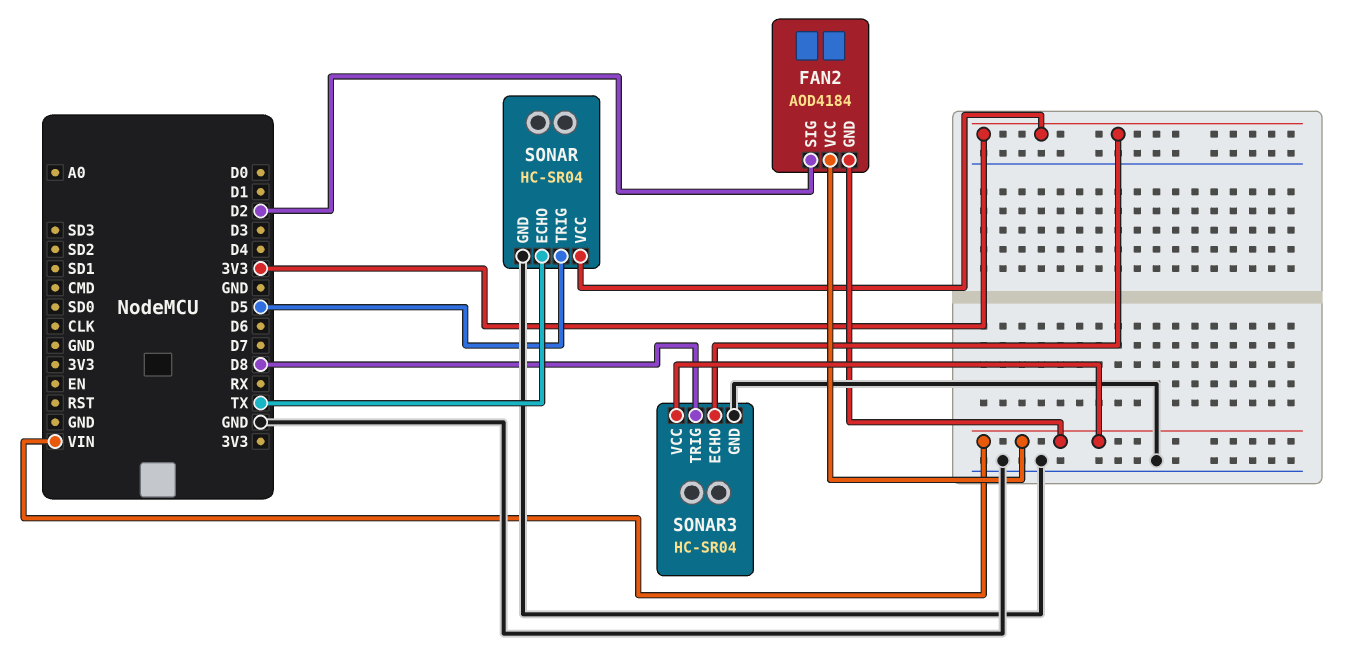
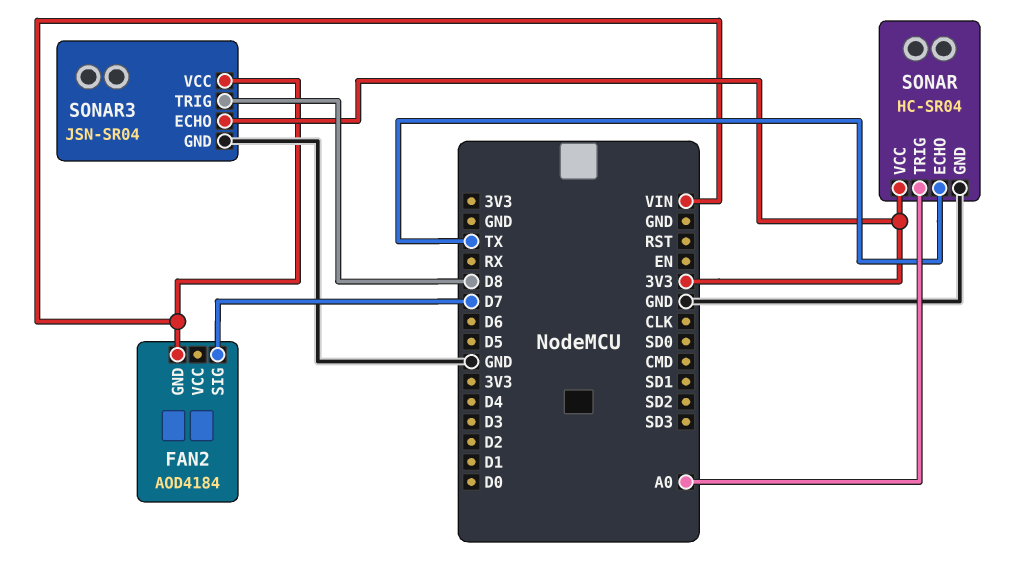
FAN2 pin SIG: D2 -> D7
FAN2 pin VCC: VIN -> none
SONAR pin TRIG: D5 -> A0
SONAR3: HC-SR04 -> JSN-SR04

